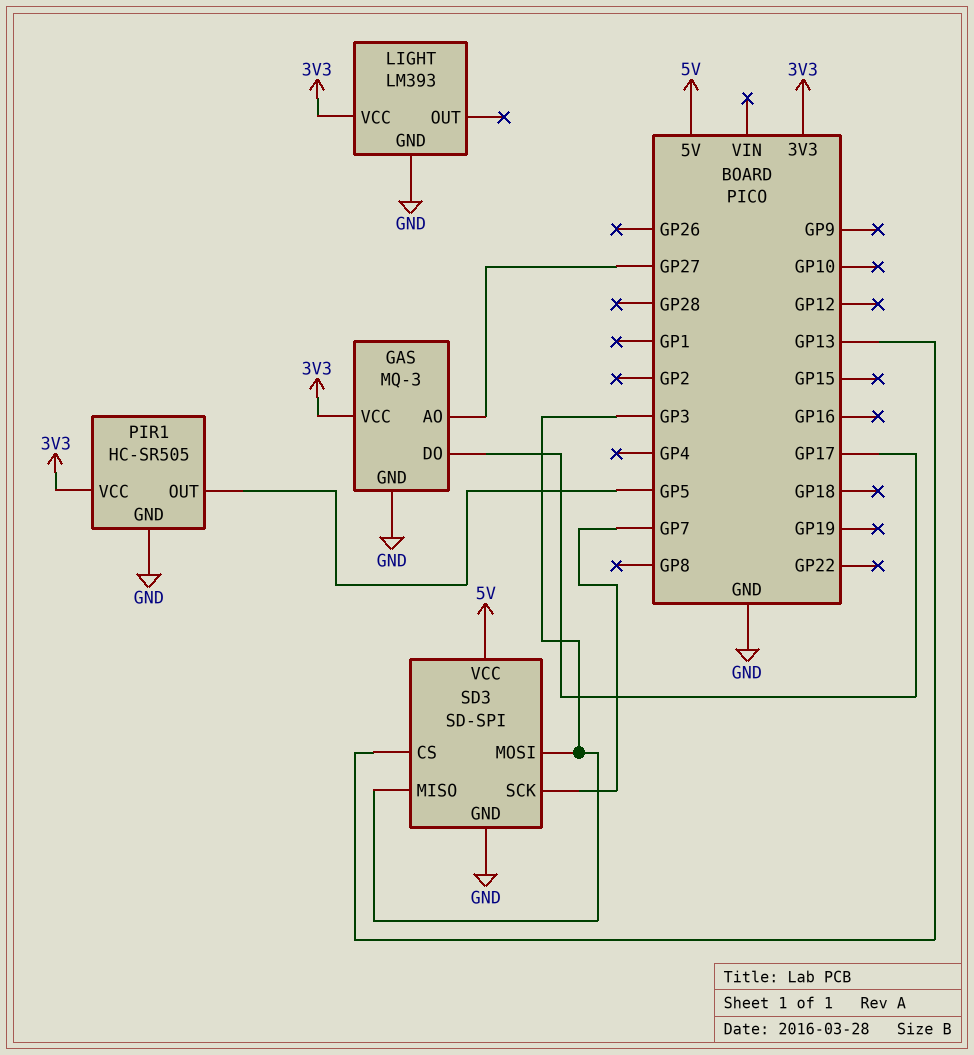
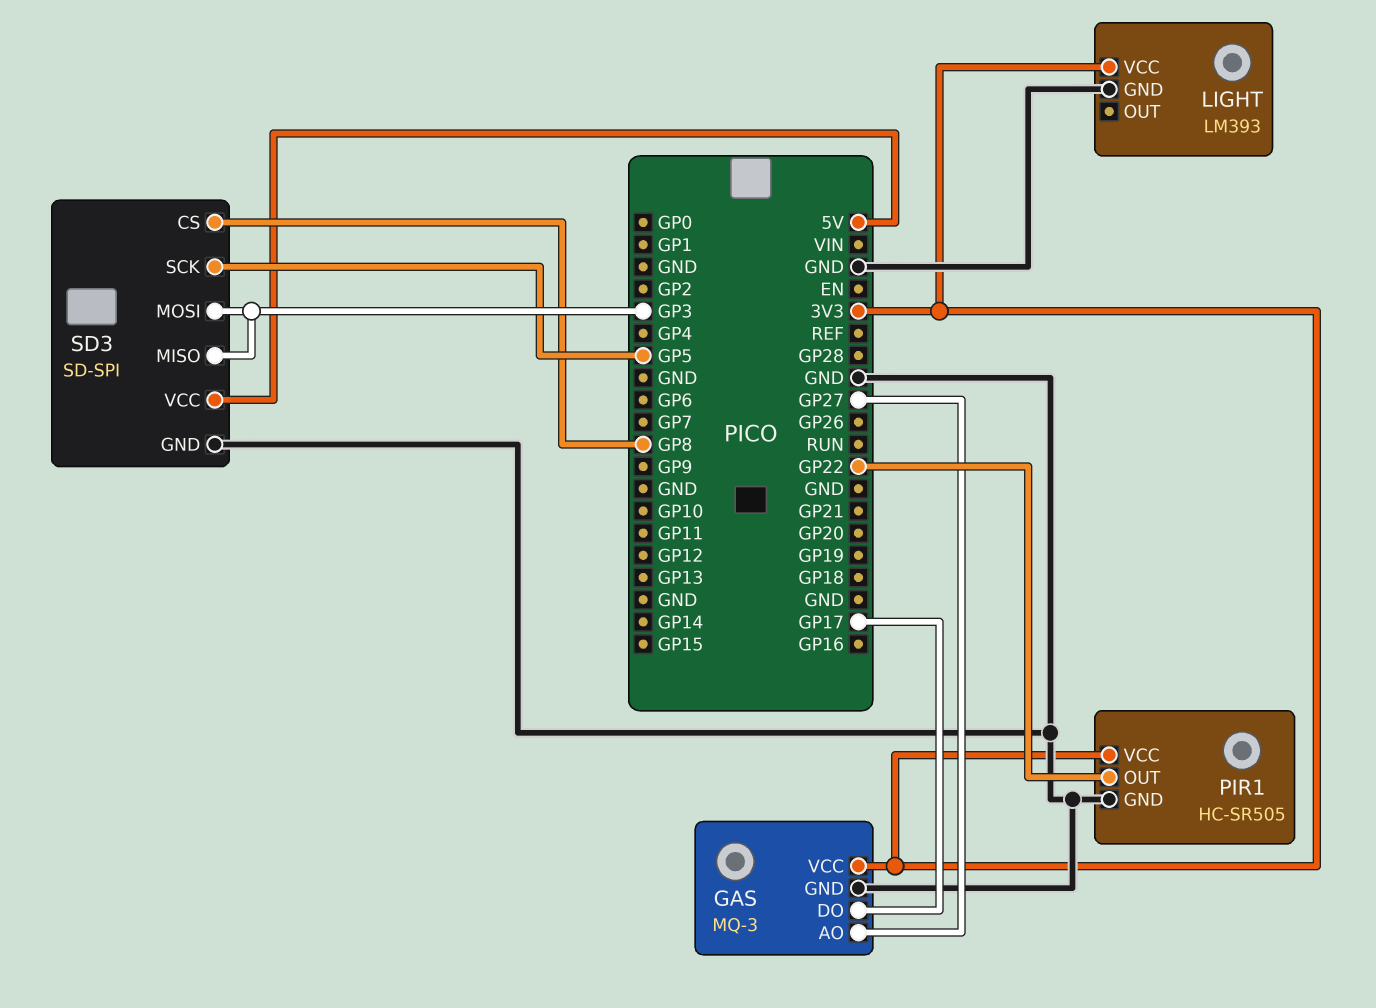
PIR1 pin OUT: GP5 -> GP22
SD3 pin CS: GP13 -> GP8
SD3 pin SCK: GP7 -> GP5

